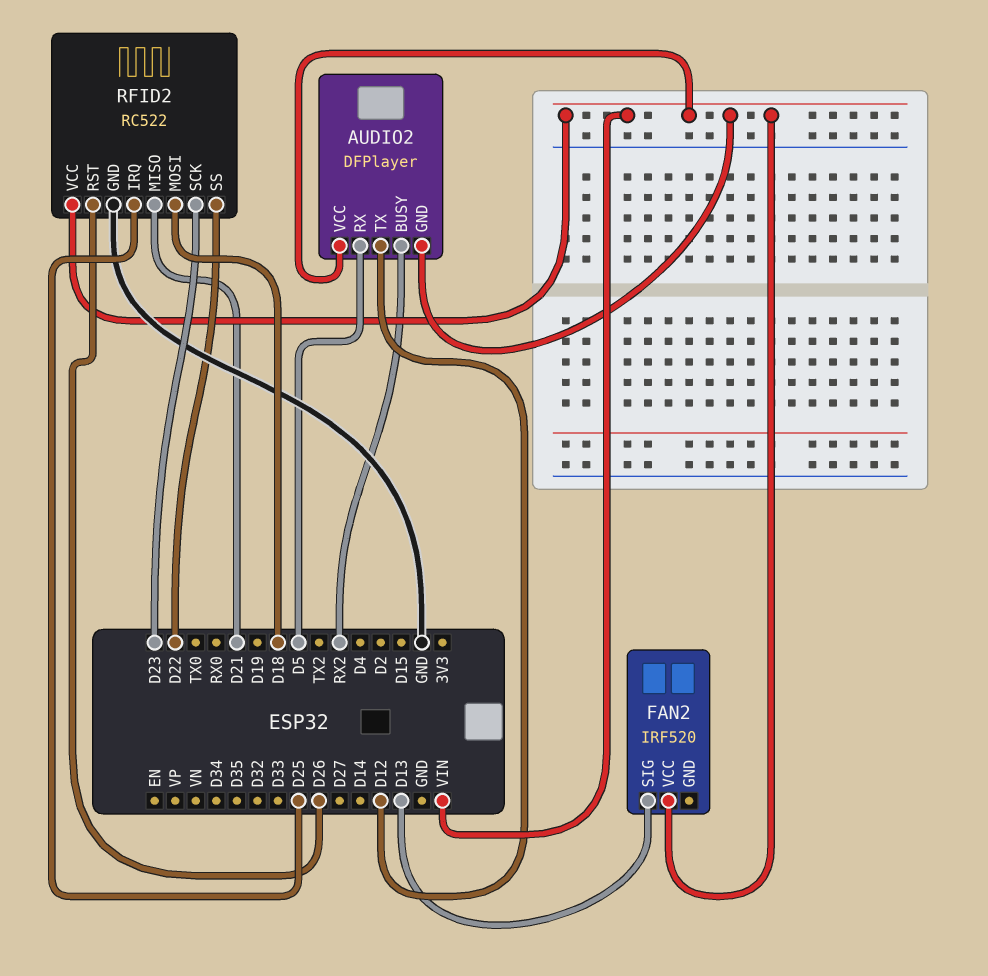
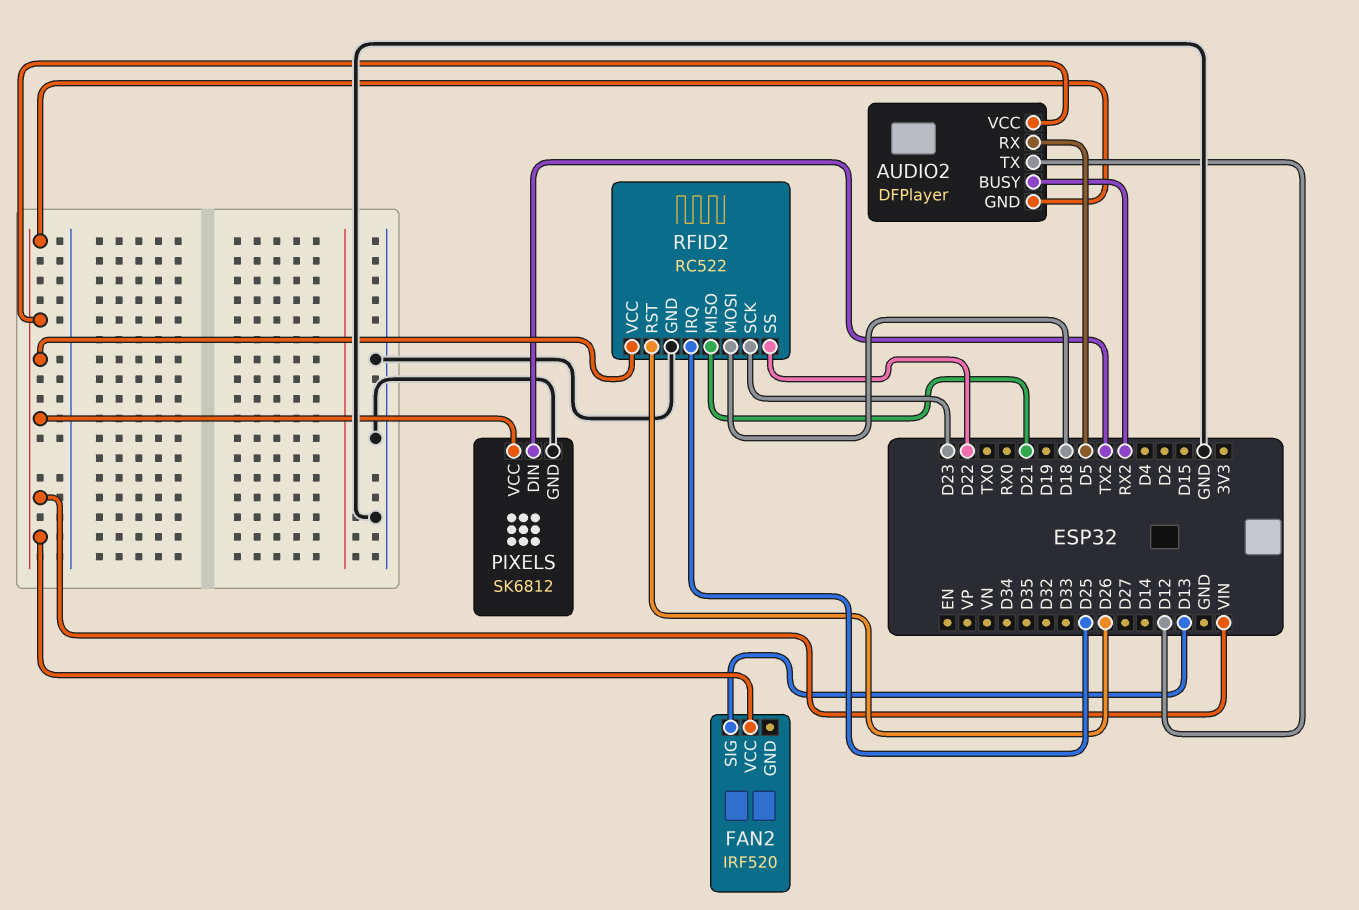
PIXELS: none -> SK6812
PIXELS pin DIN: none -> TX2
PIXELS pin GND: none -> GND
PIXELS pin VCC: none -> VIN

